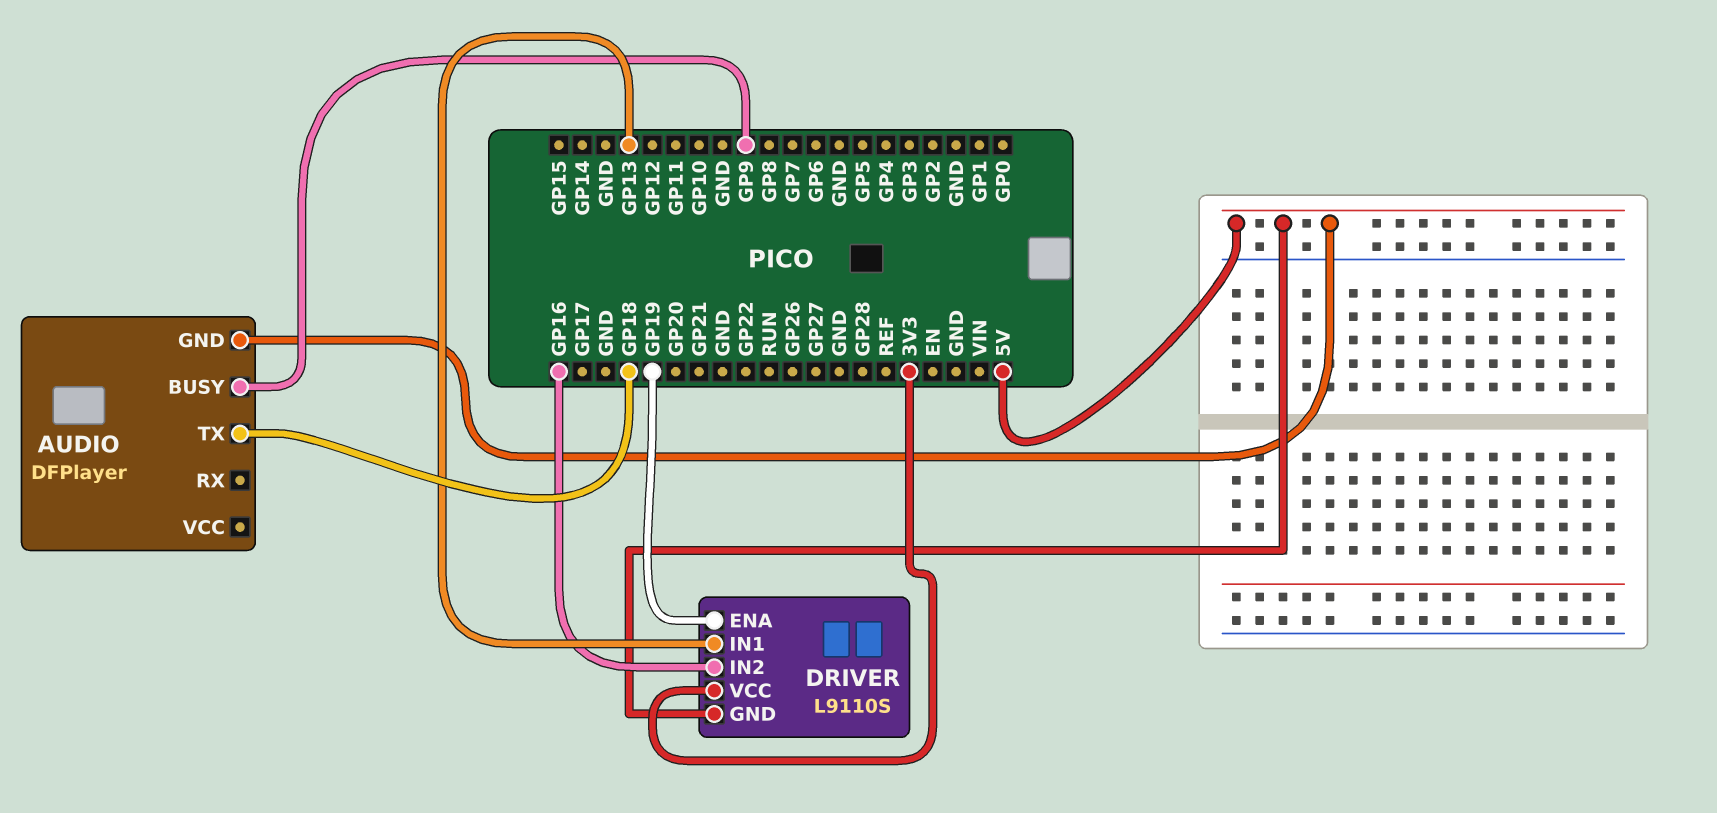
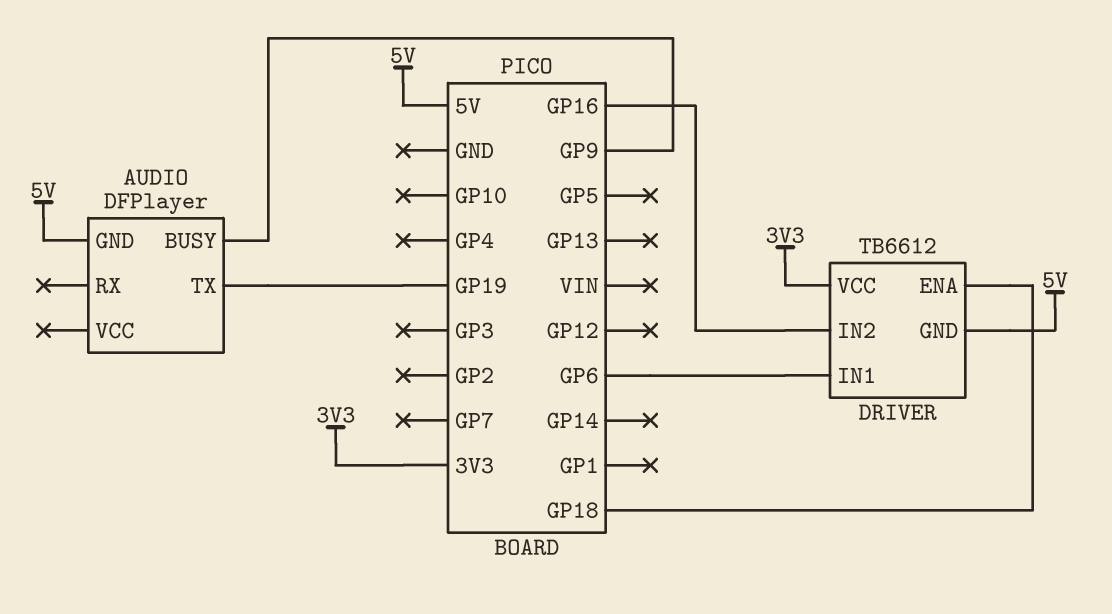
AUDIO pin TX: GP18 -> GP19
DRIVER: L9110S -> TB6612
DRIVER pin ENA: GP19 -> GP18
DRIVER pin IN1: GP13 -> GP6

